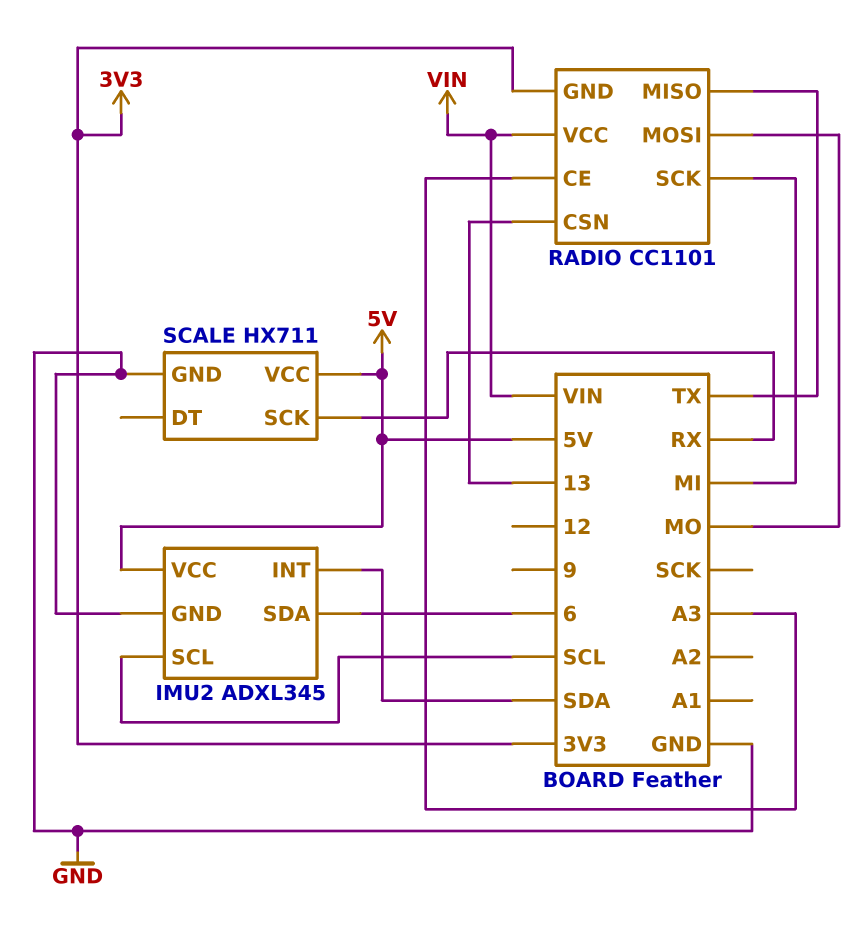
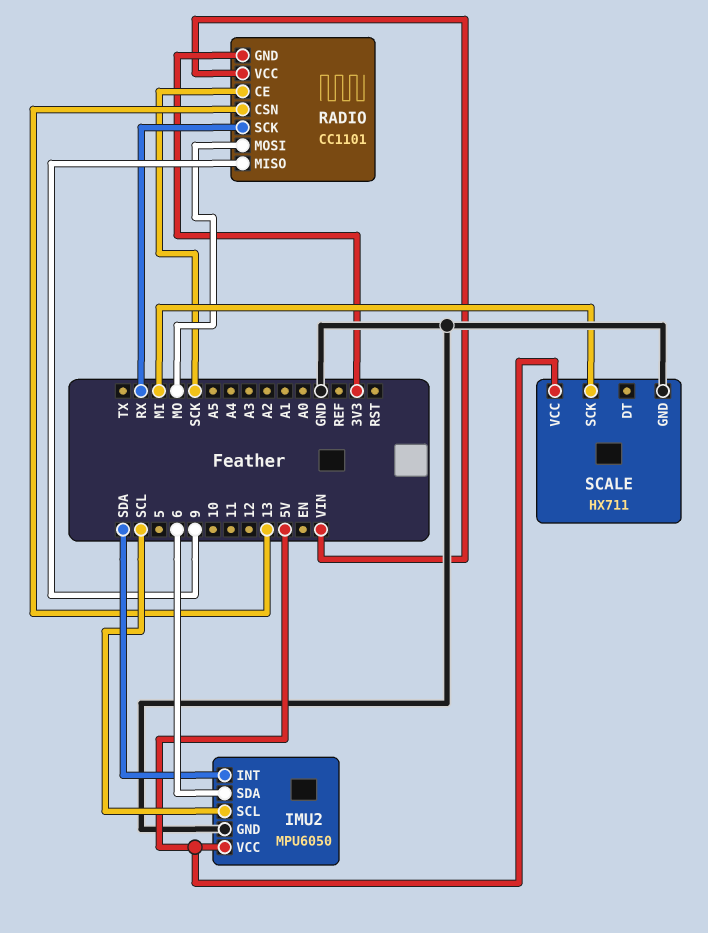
IMU2: ADXL345 -> MPU6050
RADIO pin CE: A3 -> SCK
RADIO pin MISO: TX -> 9
RADIO pin SCK: MI -> RX
SCALE pin SCK: RX -> MI

